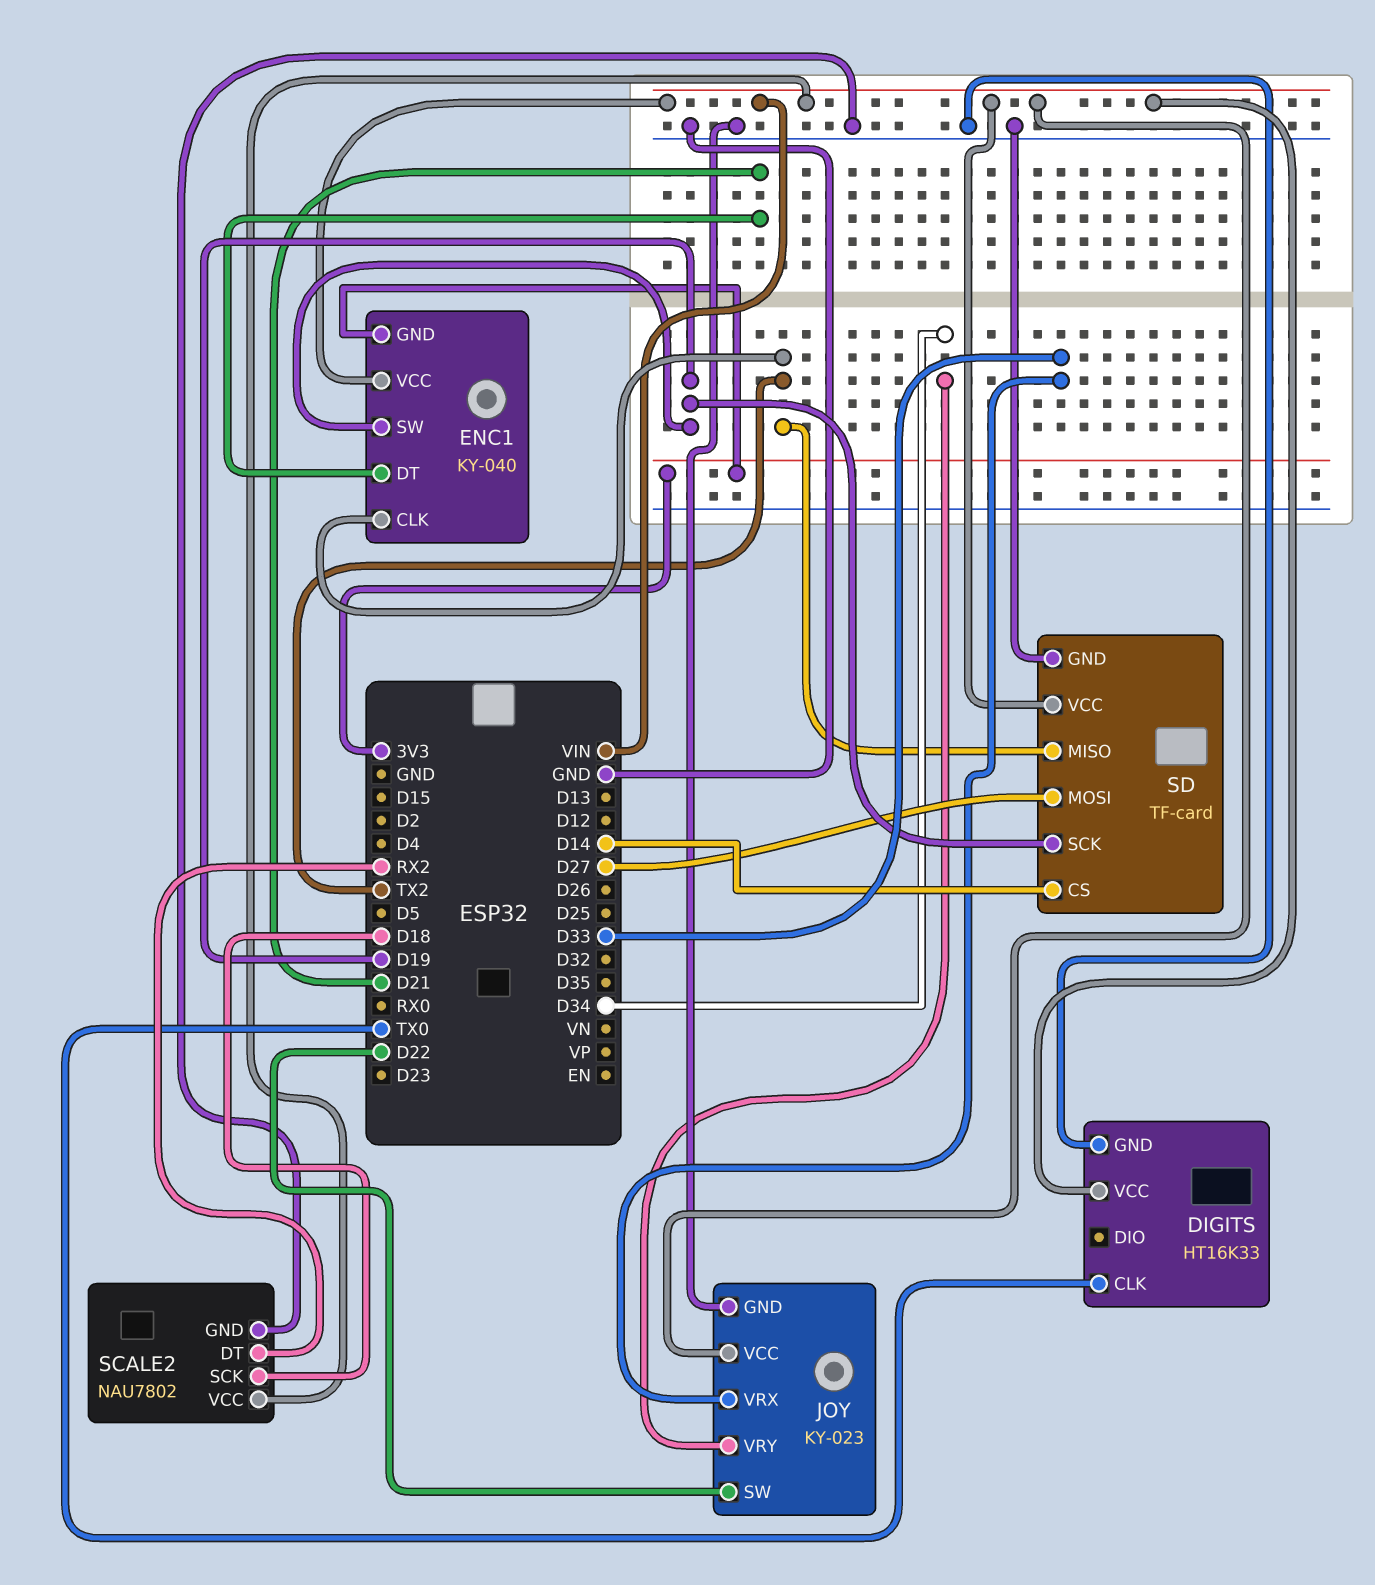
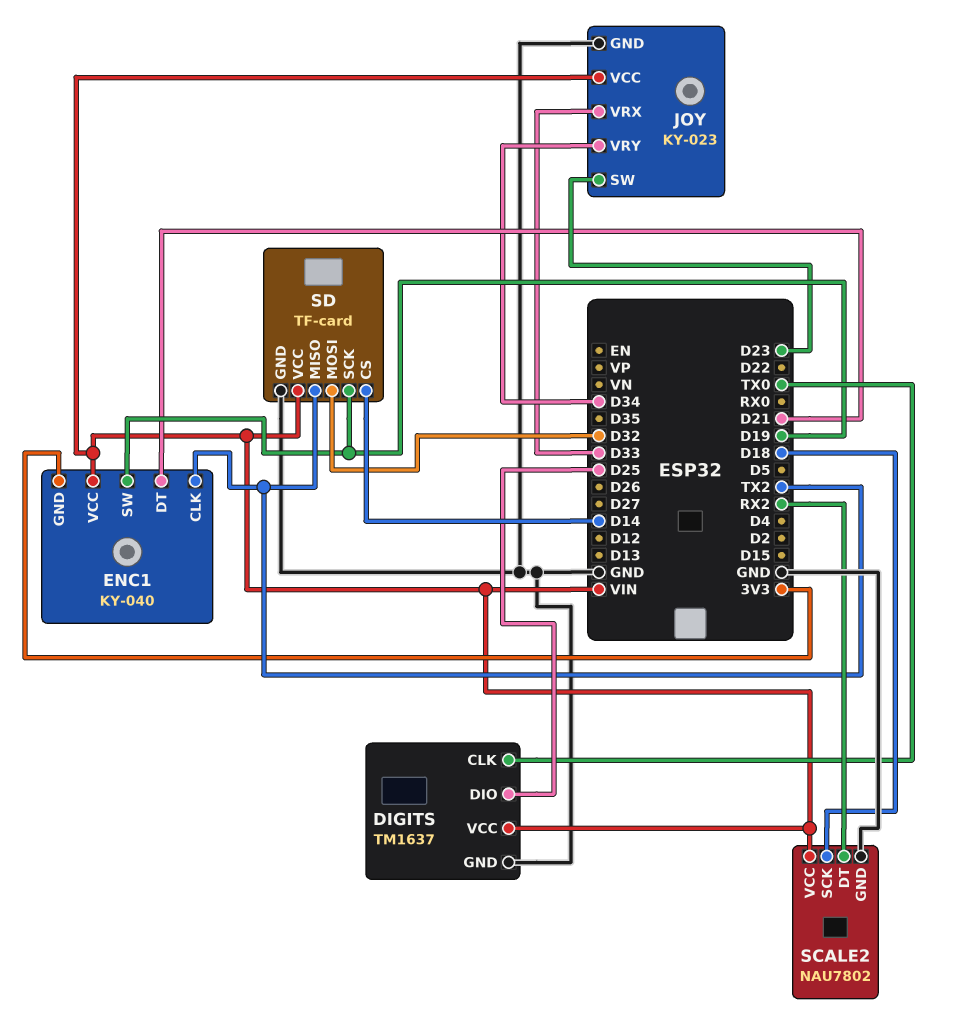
DIGITS: HT16K33 -> TM1637
DIGITS pin DIO: none -> D25
JOY pin SW: D22 -> D23
SD pin MOSI: D27 -> D32

